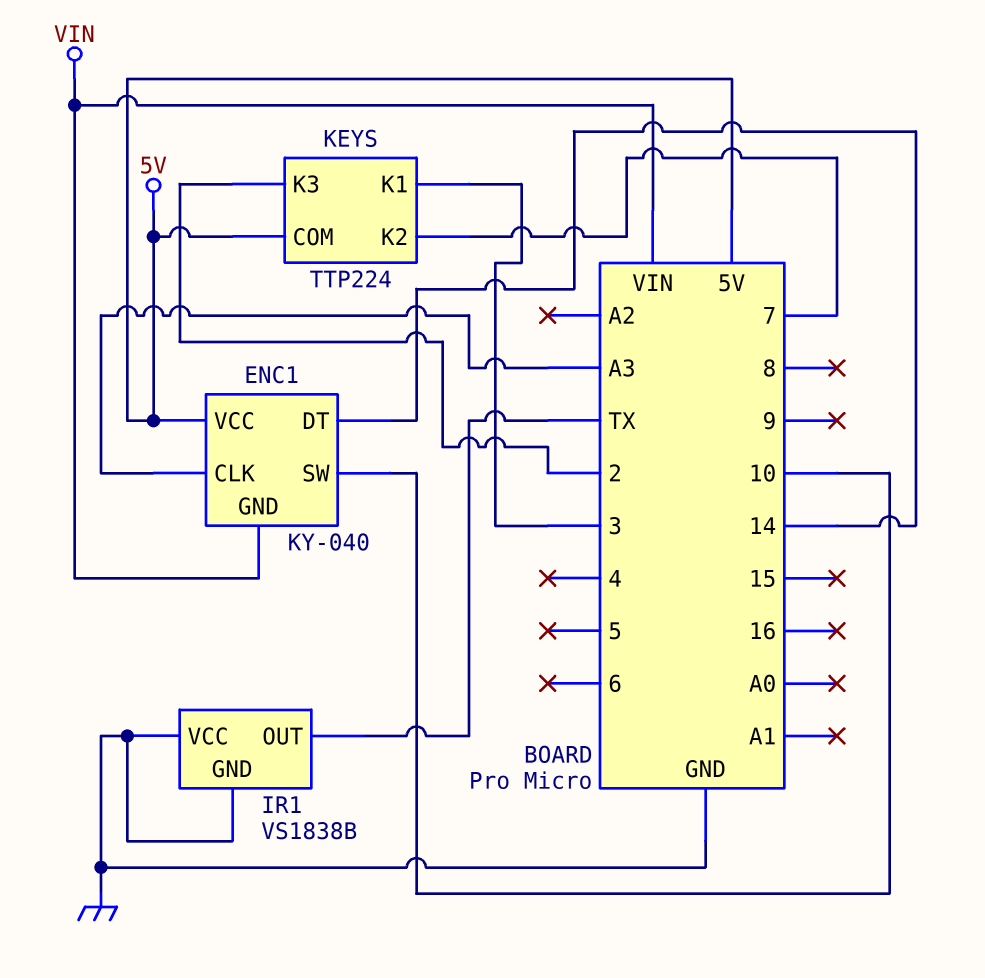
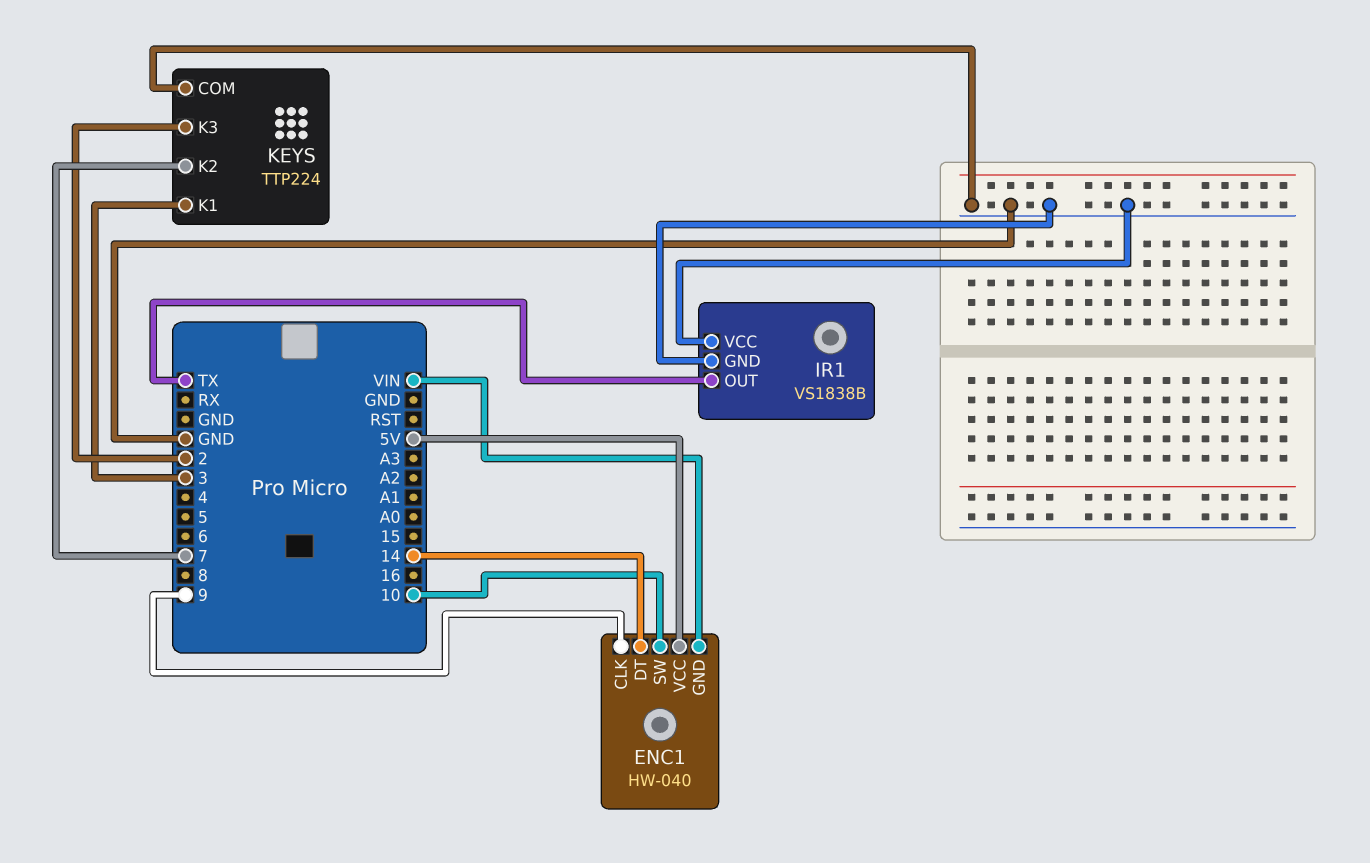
ENC1: KY-040 -> HW-040
ENC1 pin CLK: A3 -> 9
KEYS pin COM: 5V -> GND

